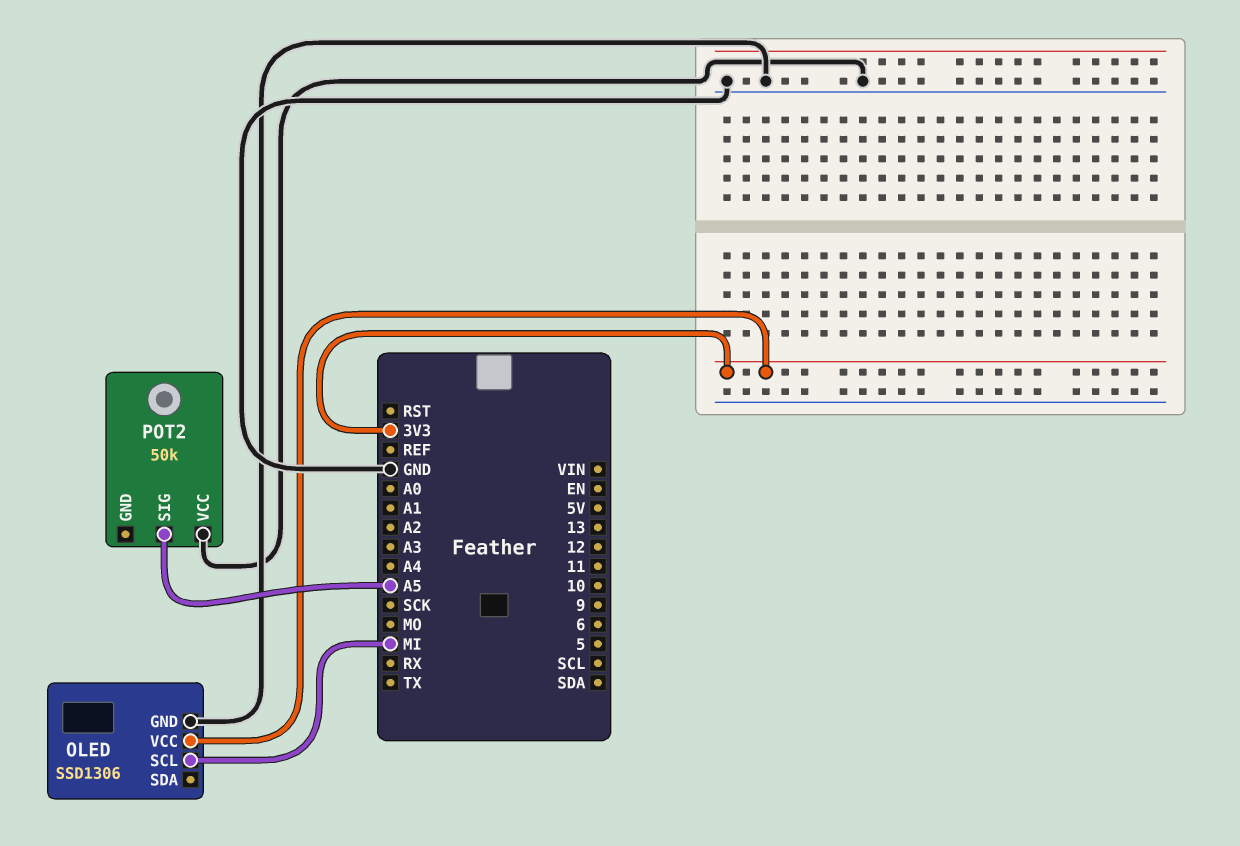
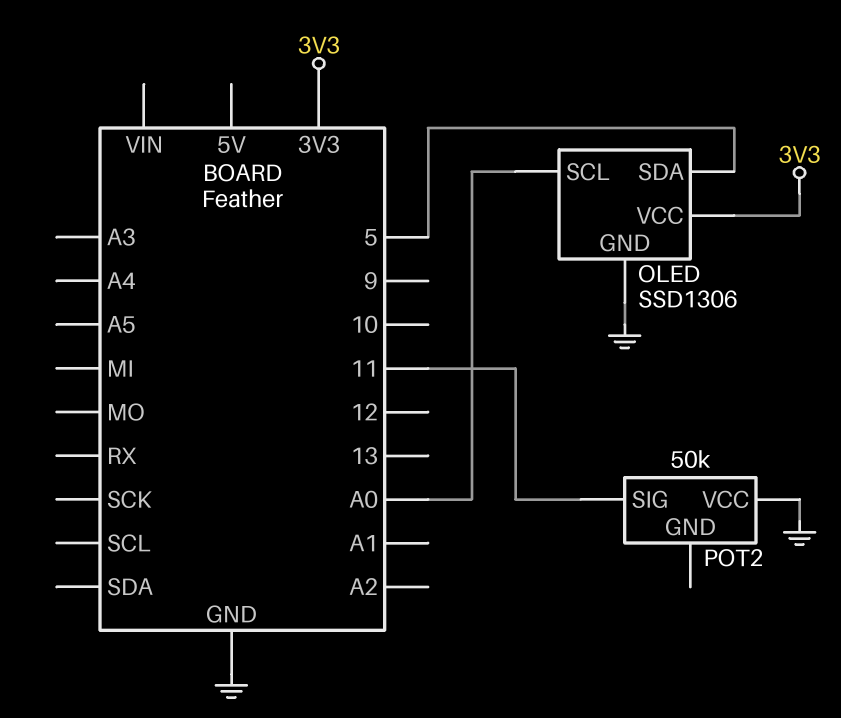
OLED pin SCL: MI -> A0
OLED pin SDA: none -> 5
POT2 pin SIG: A5 -> 11

